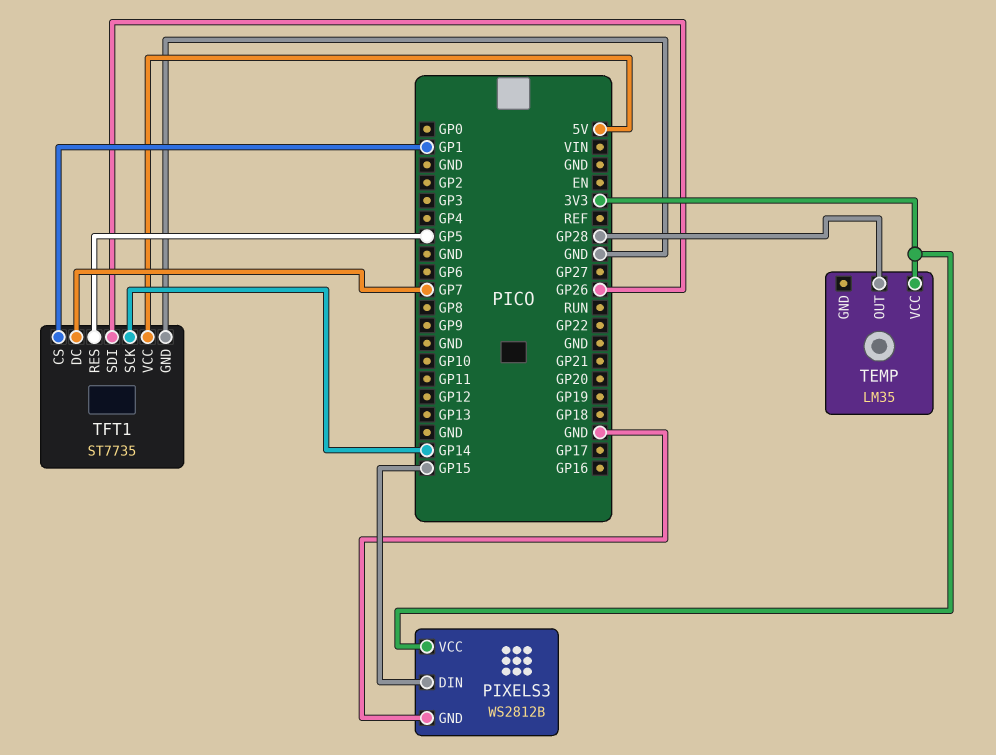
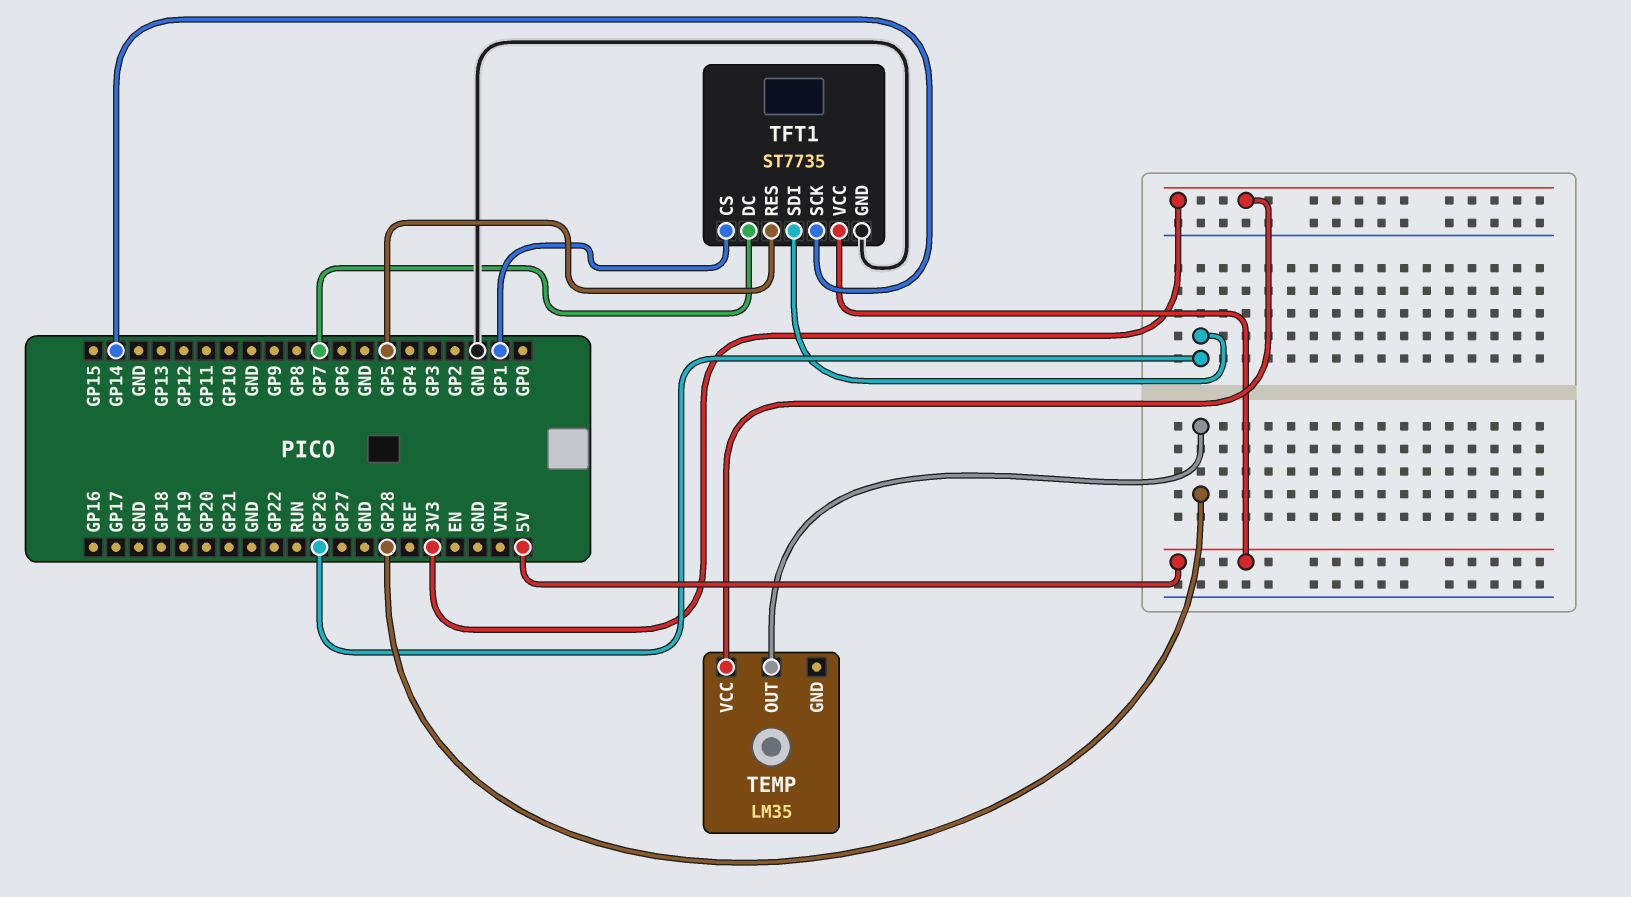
PIXELS3: WS2812B -> none
PIXELS3 pin DIN: GP15 -> none
PIXELS3 pin GND: GND -> none
PIXELS3 pin VCC: 3V3 -> none

